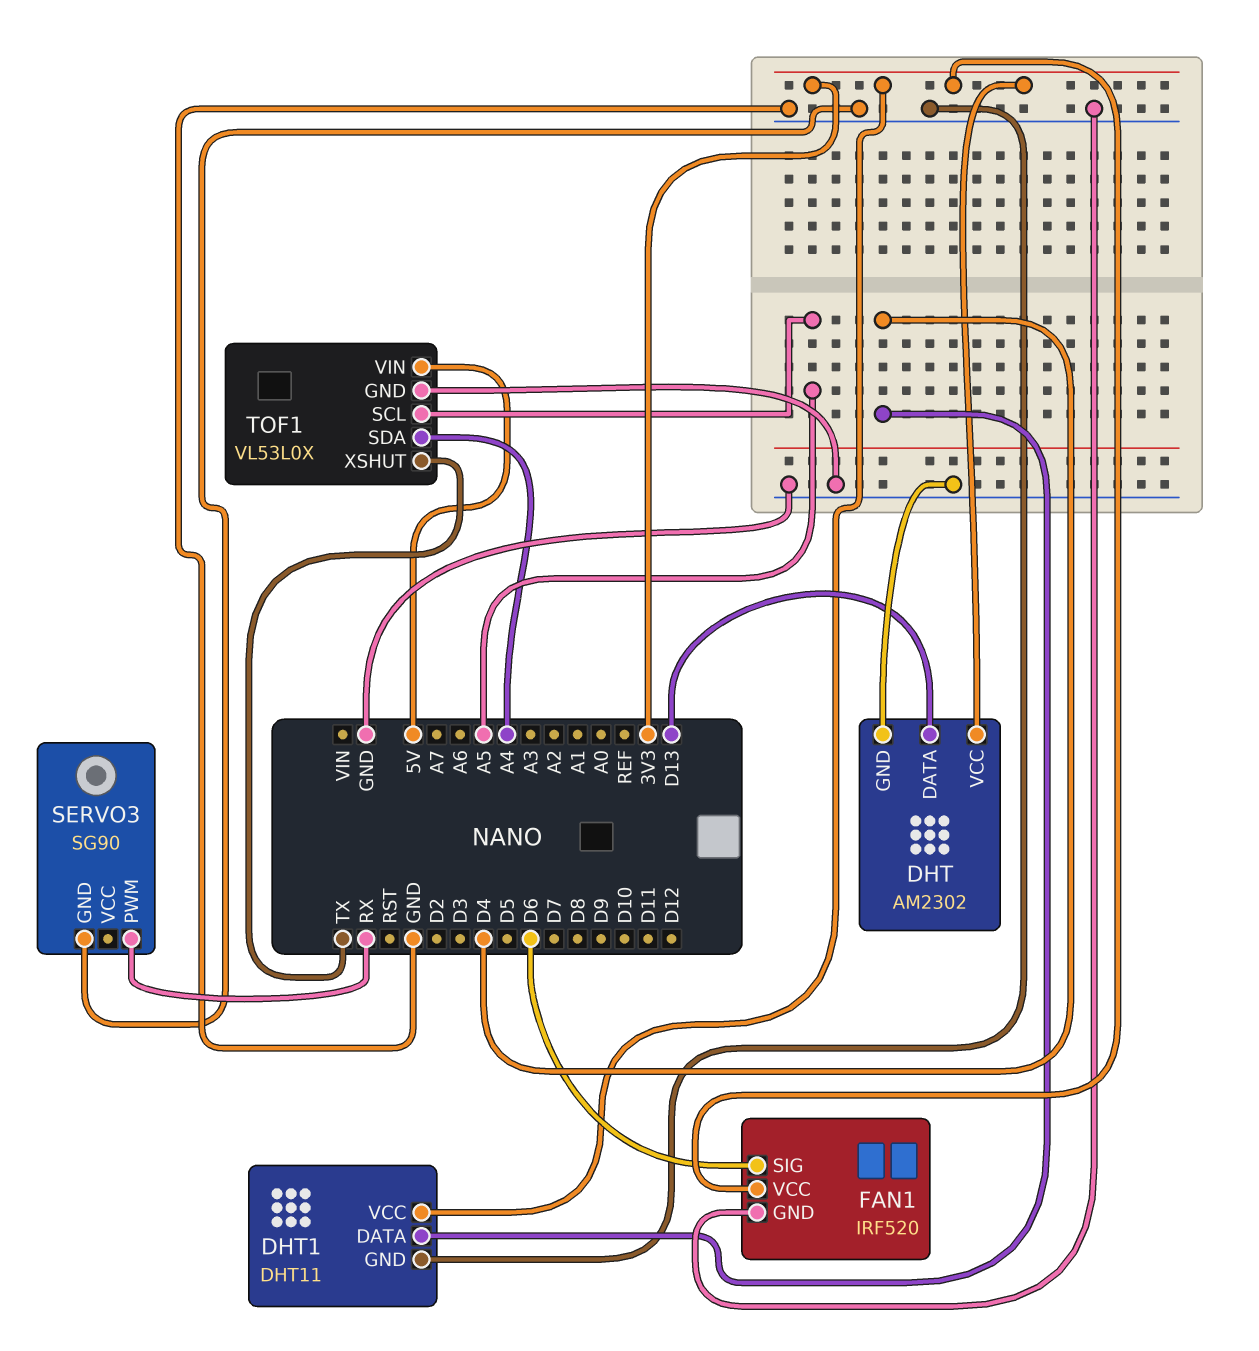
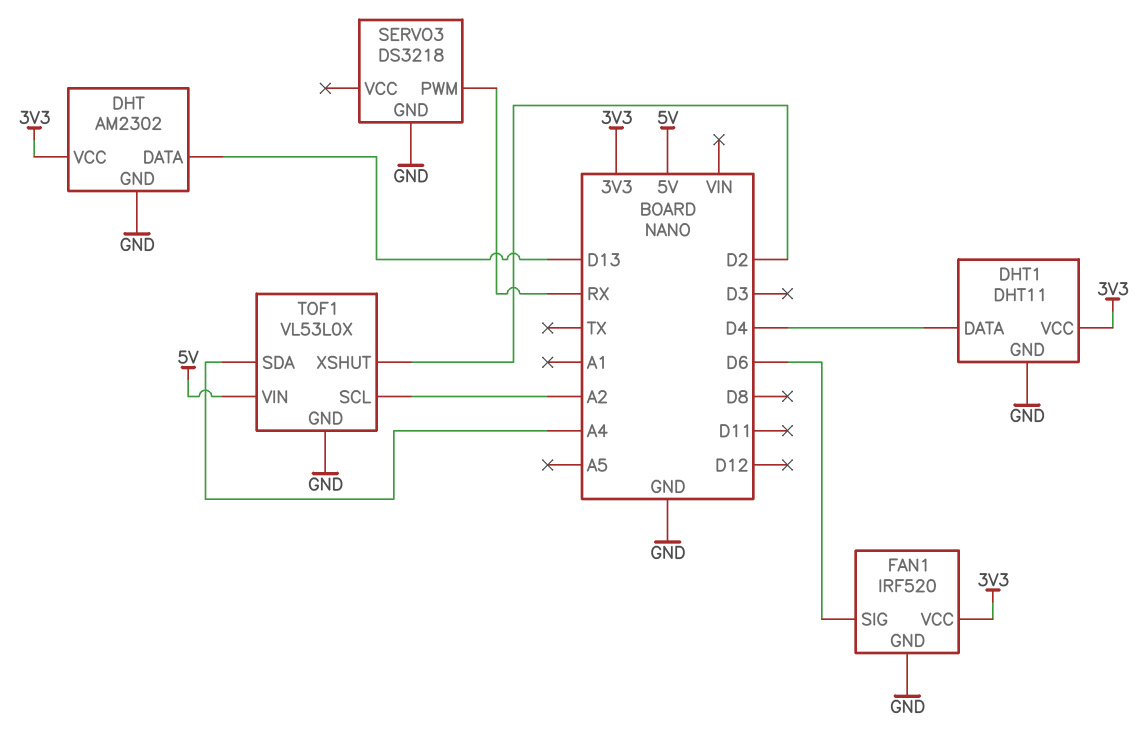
SERVO3: SG90 -> DS3218
TOF1 pin SCL: A5 -> A2
TOF1 pin XSHUT: TX -> D2

